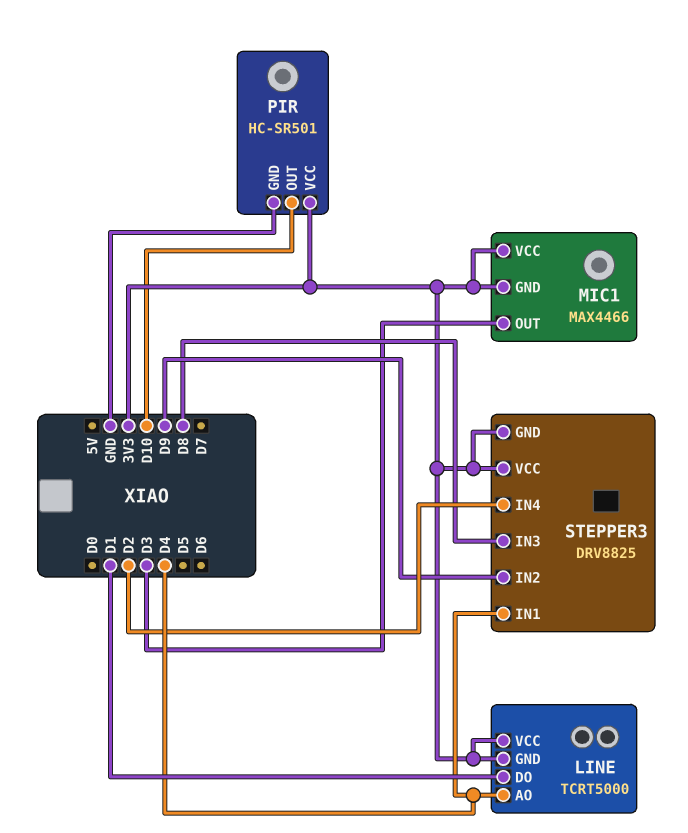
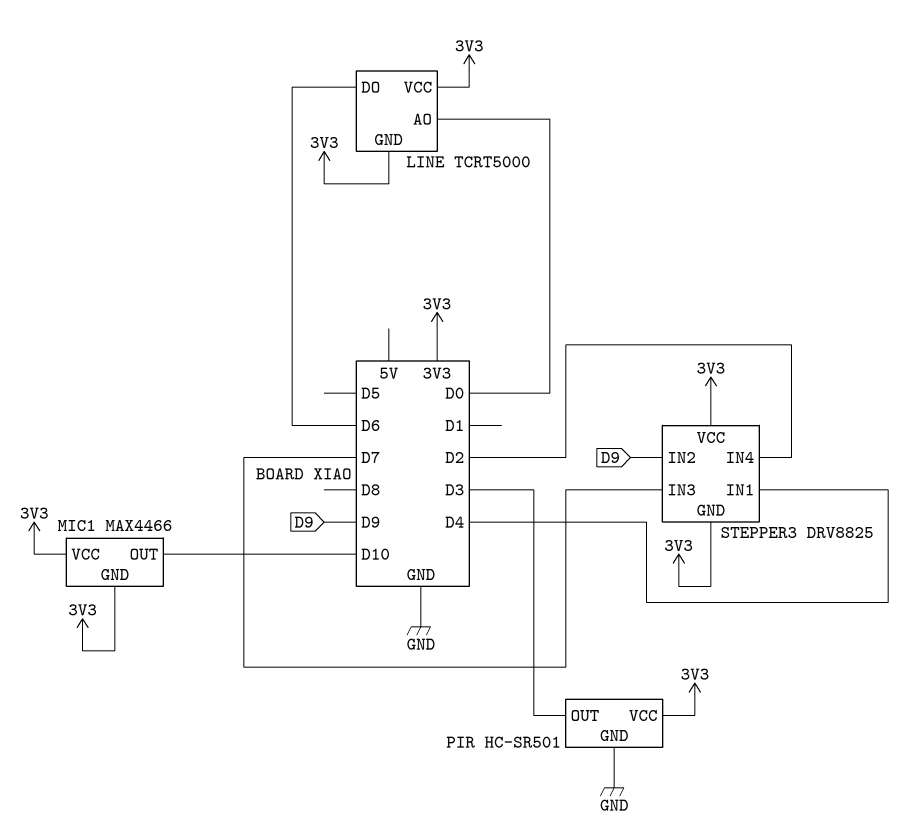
LINE pin AO: D4 -> D0
LINE pin DO: D1 -> D6
MIC1 pin OUT: D3 -> D10
PIR pin OUT: D10 -> D3
STEPPER3 pin IN3: D8 -> D7

